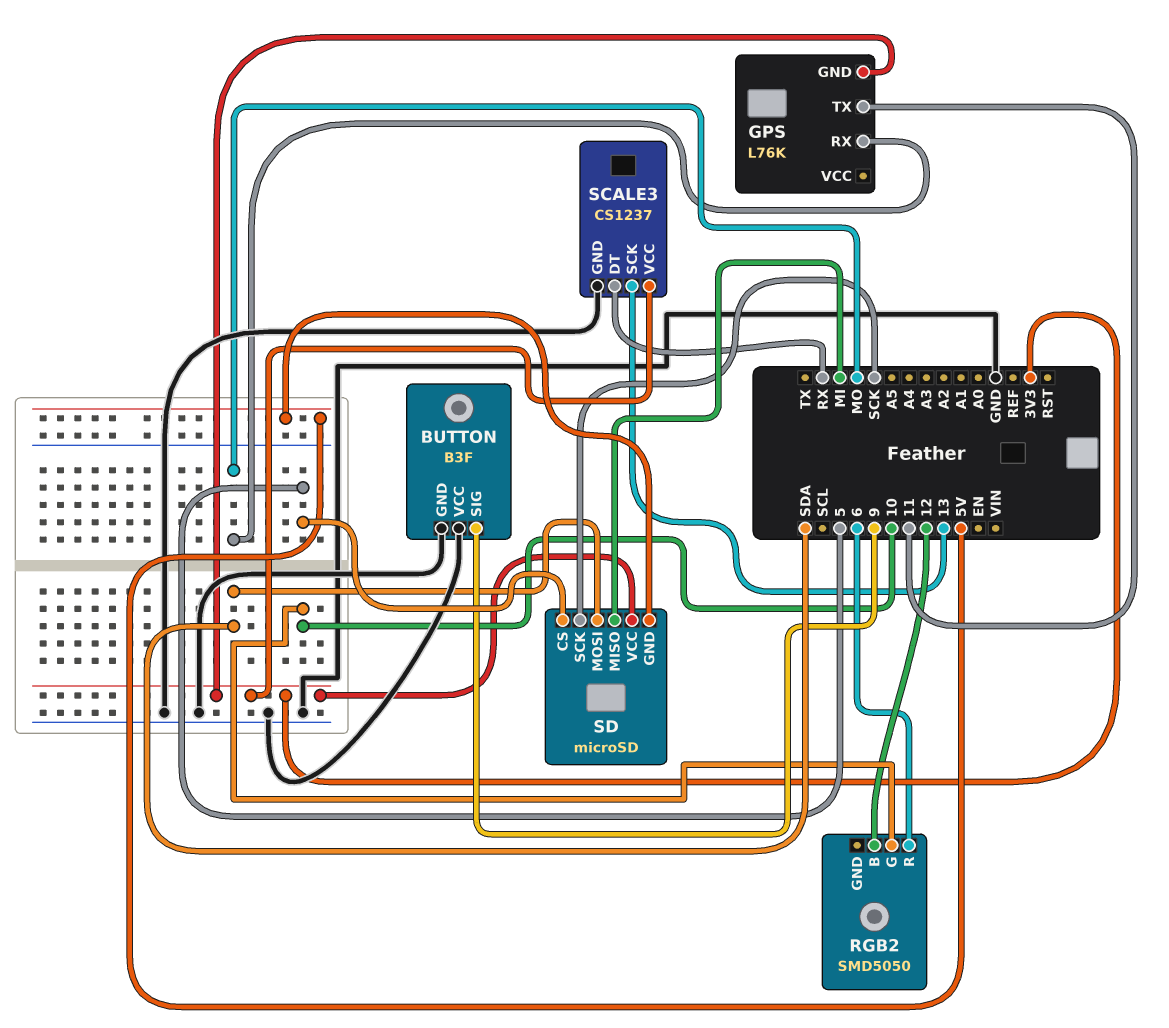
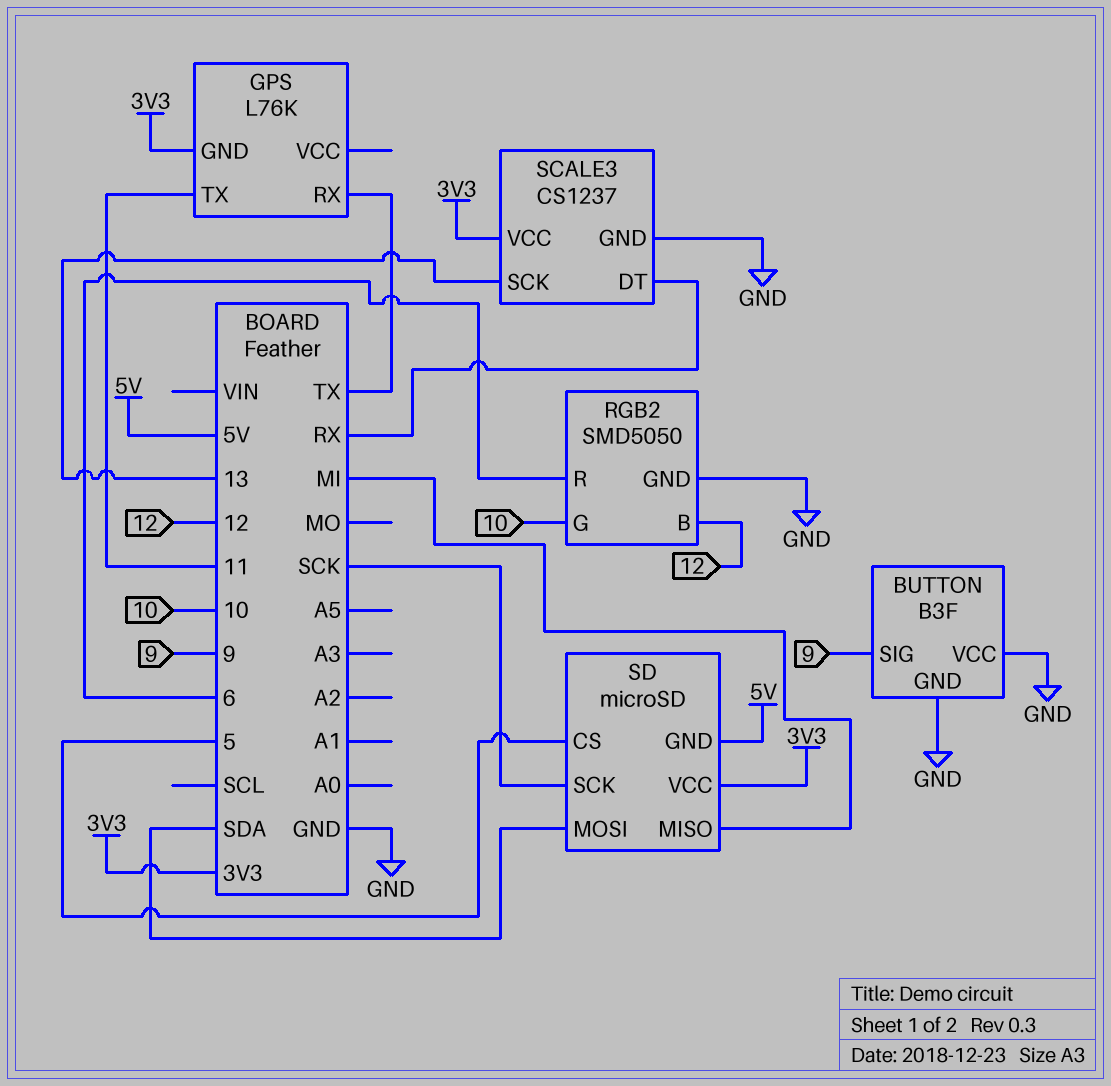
GPS pin RX: MO -> TX
RGB2 pin GND: none -> GND

